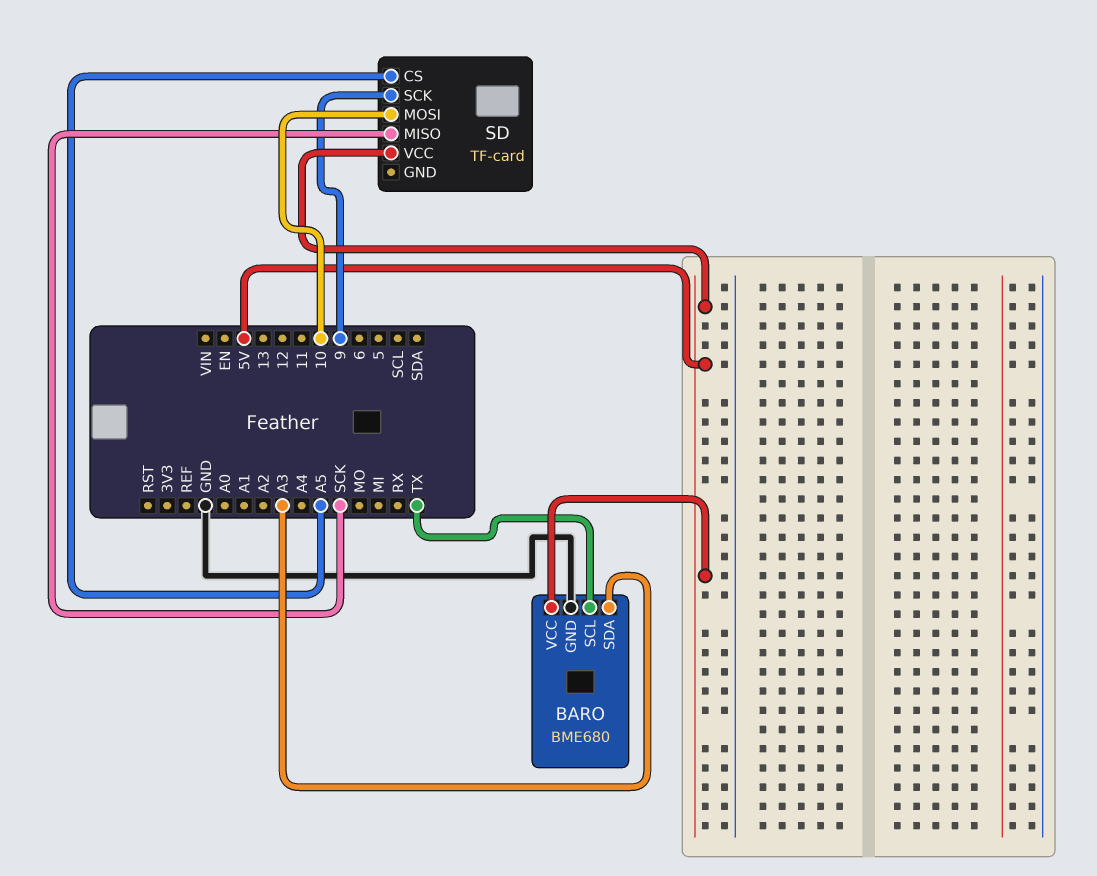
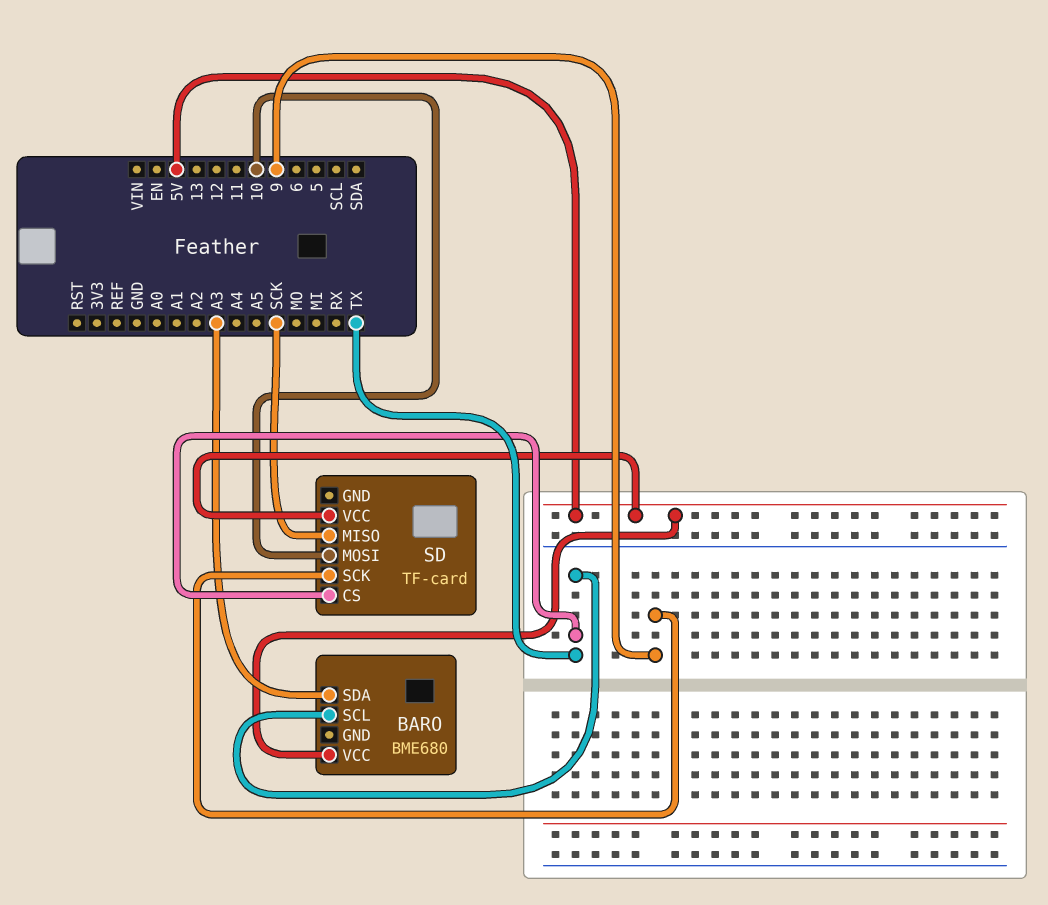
BARO pin GND: GND -> none
SD pin CS: A5 -> TX

